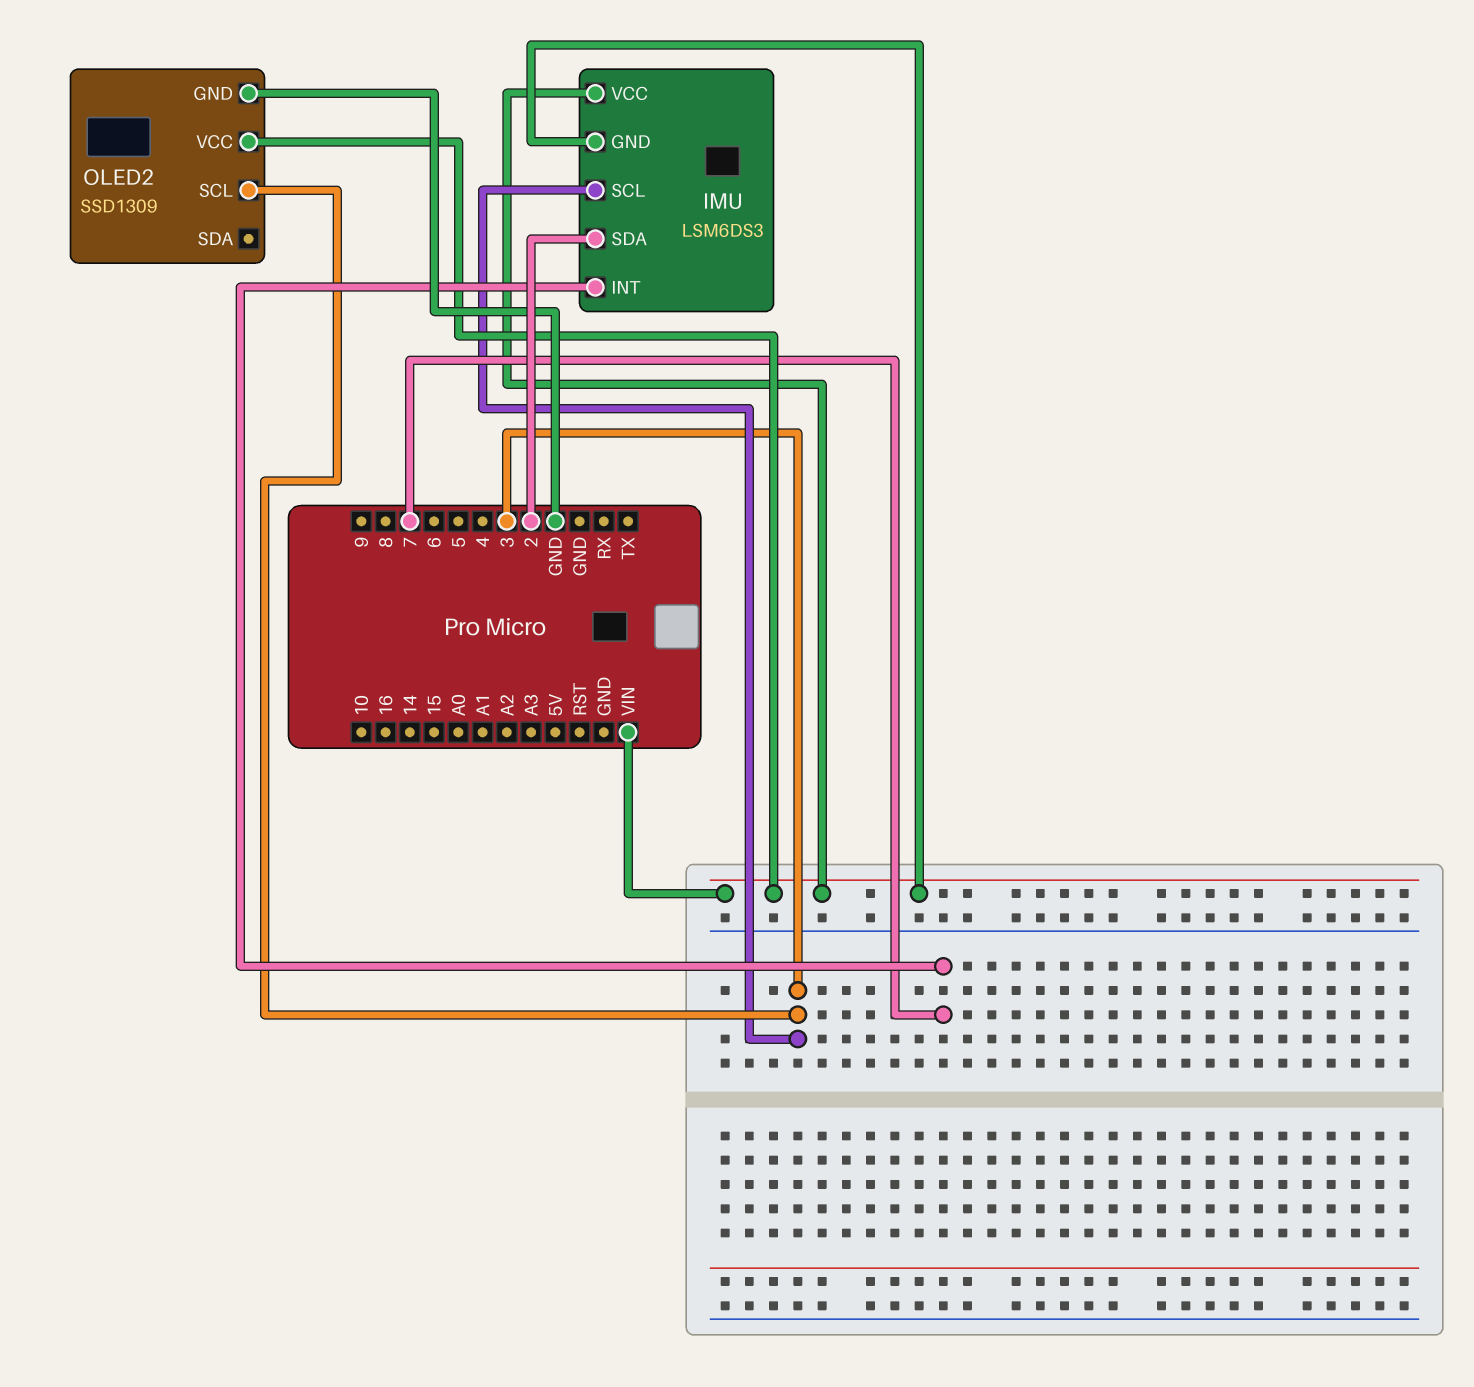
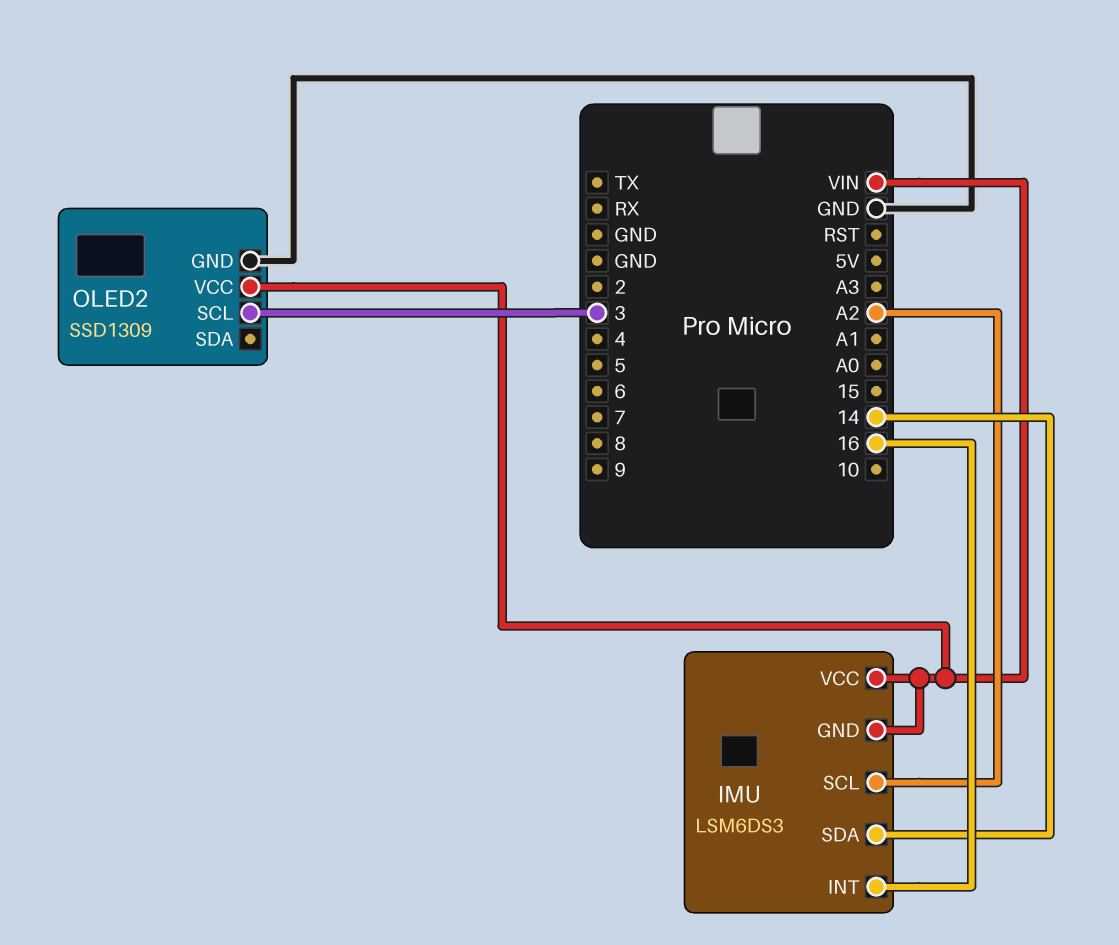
IMU pin INT: 7 -> 16
IMU pin SCL: 3 -> A2
IMU pin SDA: 2 -> 14

